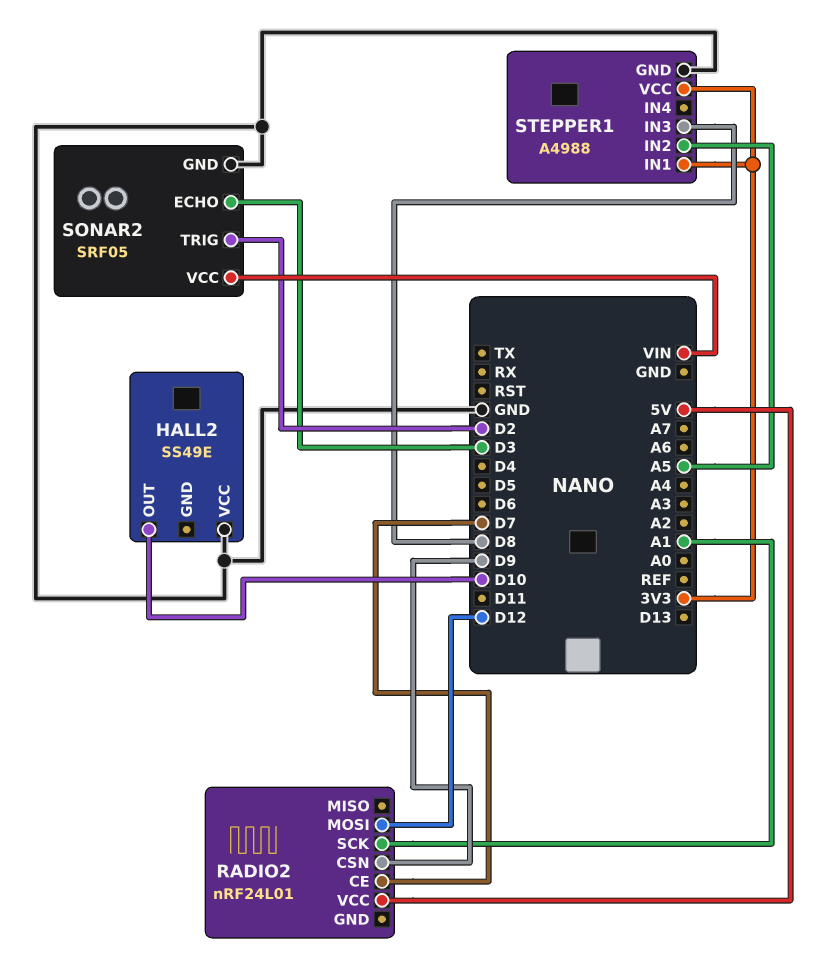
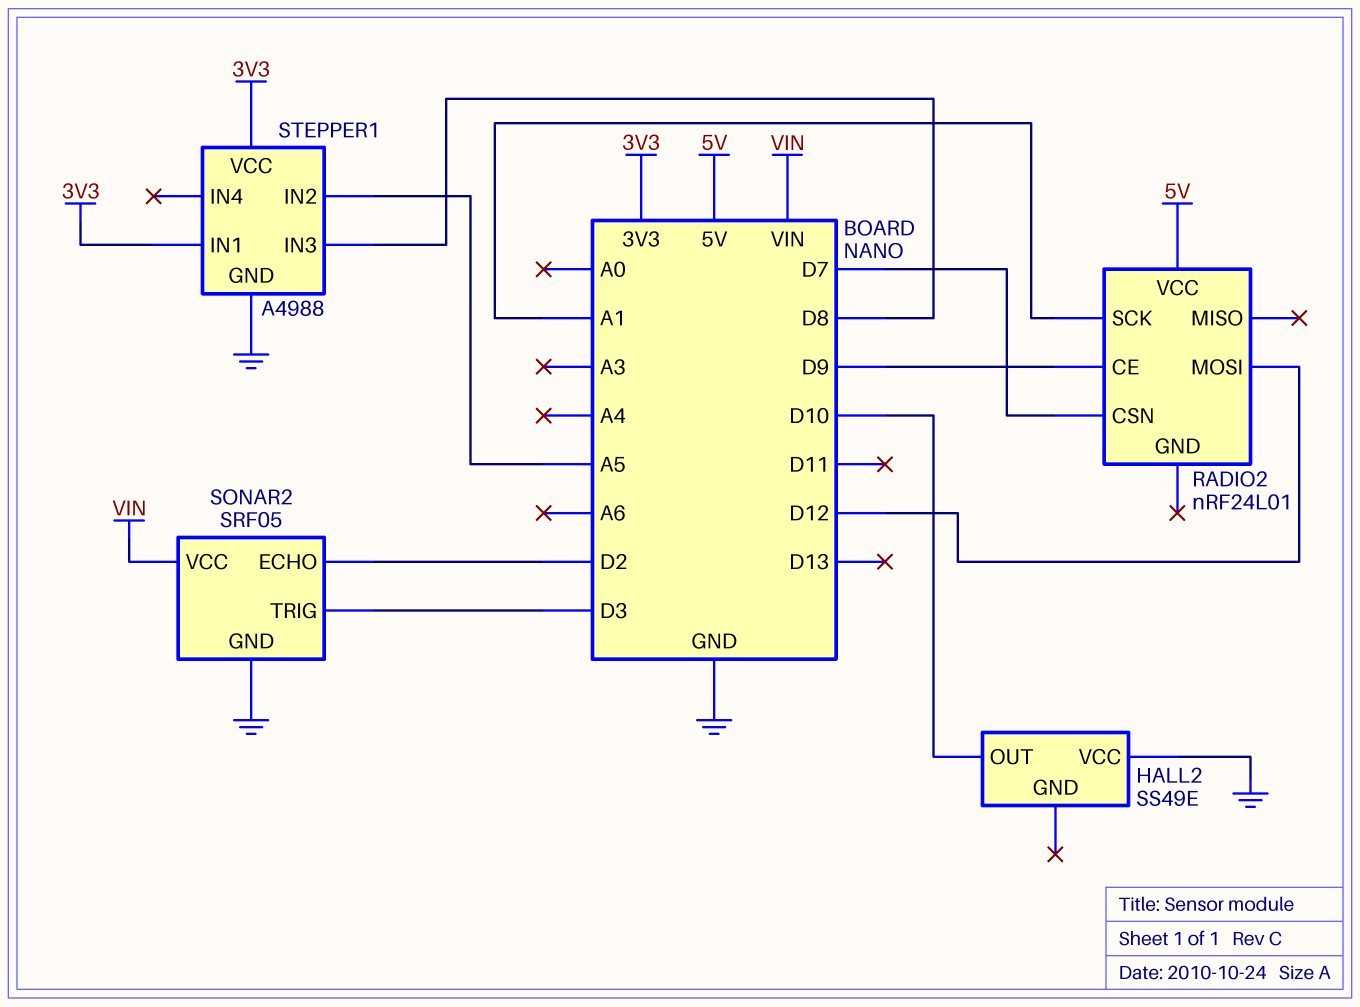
RADIO2 pin CE: D7 -> D9
RADIO2 pin CSN: D9 -> D7
SONAR2 pin ECHO: D3 -> D2
SONAR2 pin TRIG: D2 -> D3

